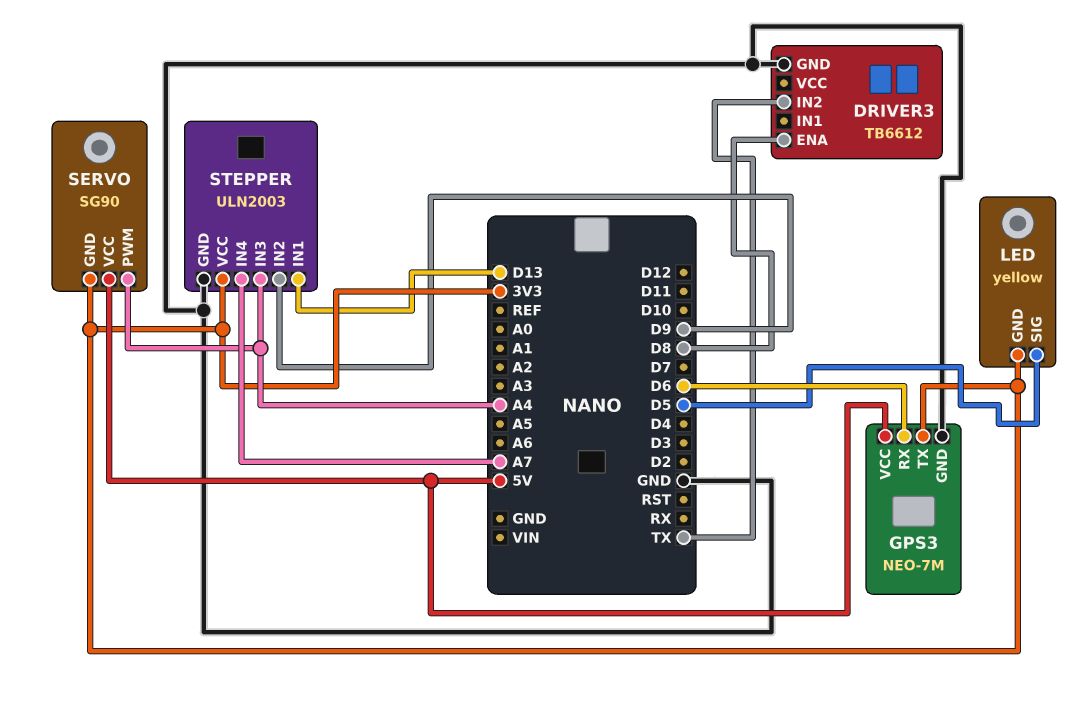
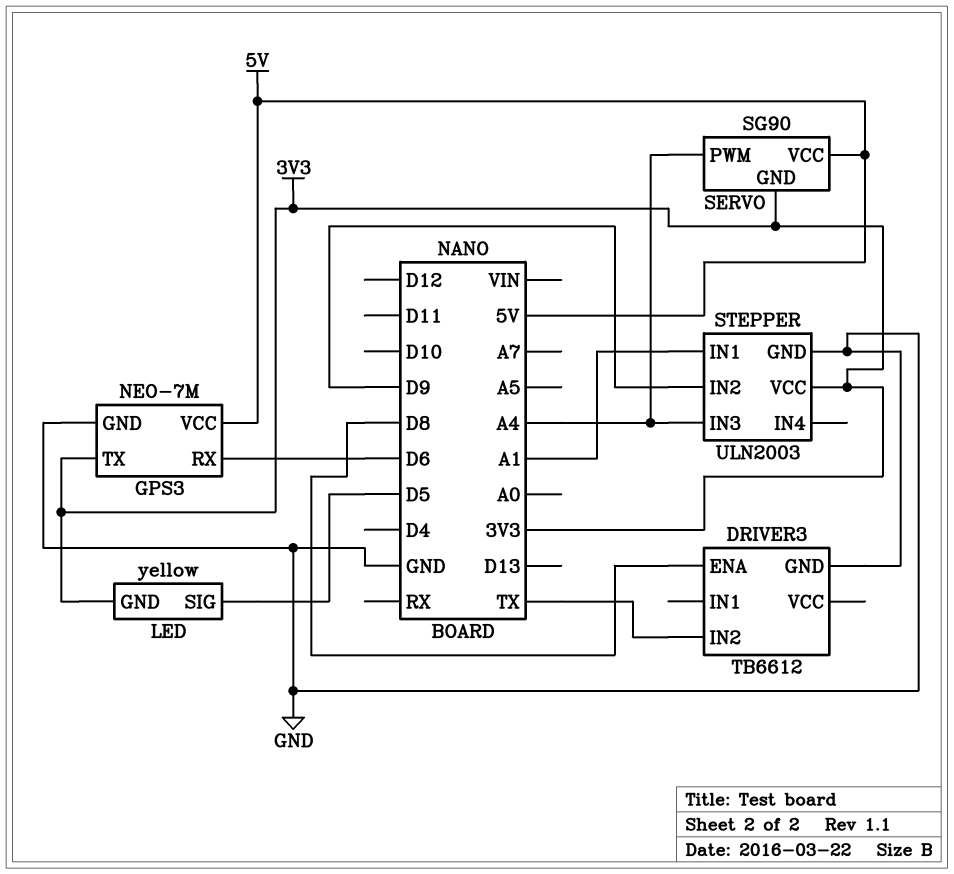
STEPPER pin IN1: D13 -> A1
STEPPER pin IN4: A7 -> none

